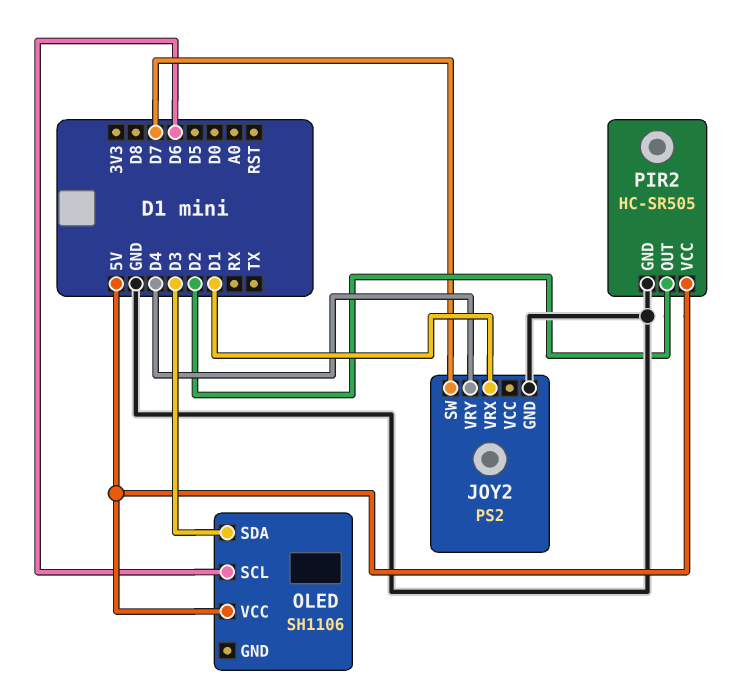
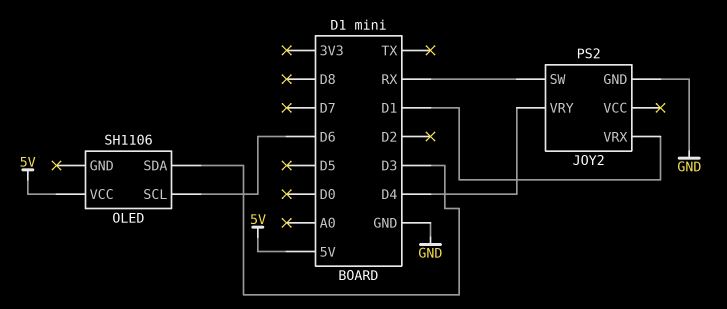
JOY2 pin SW: D7 -> RX
PIR2: HC-SR505 -> none
PIR2 pin GND: GND -> none
PIR2 pin OUT: D2 -> none
PIR2 pin VCC: 5V -> none

